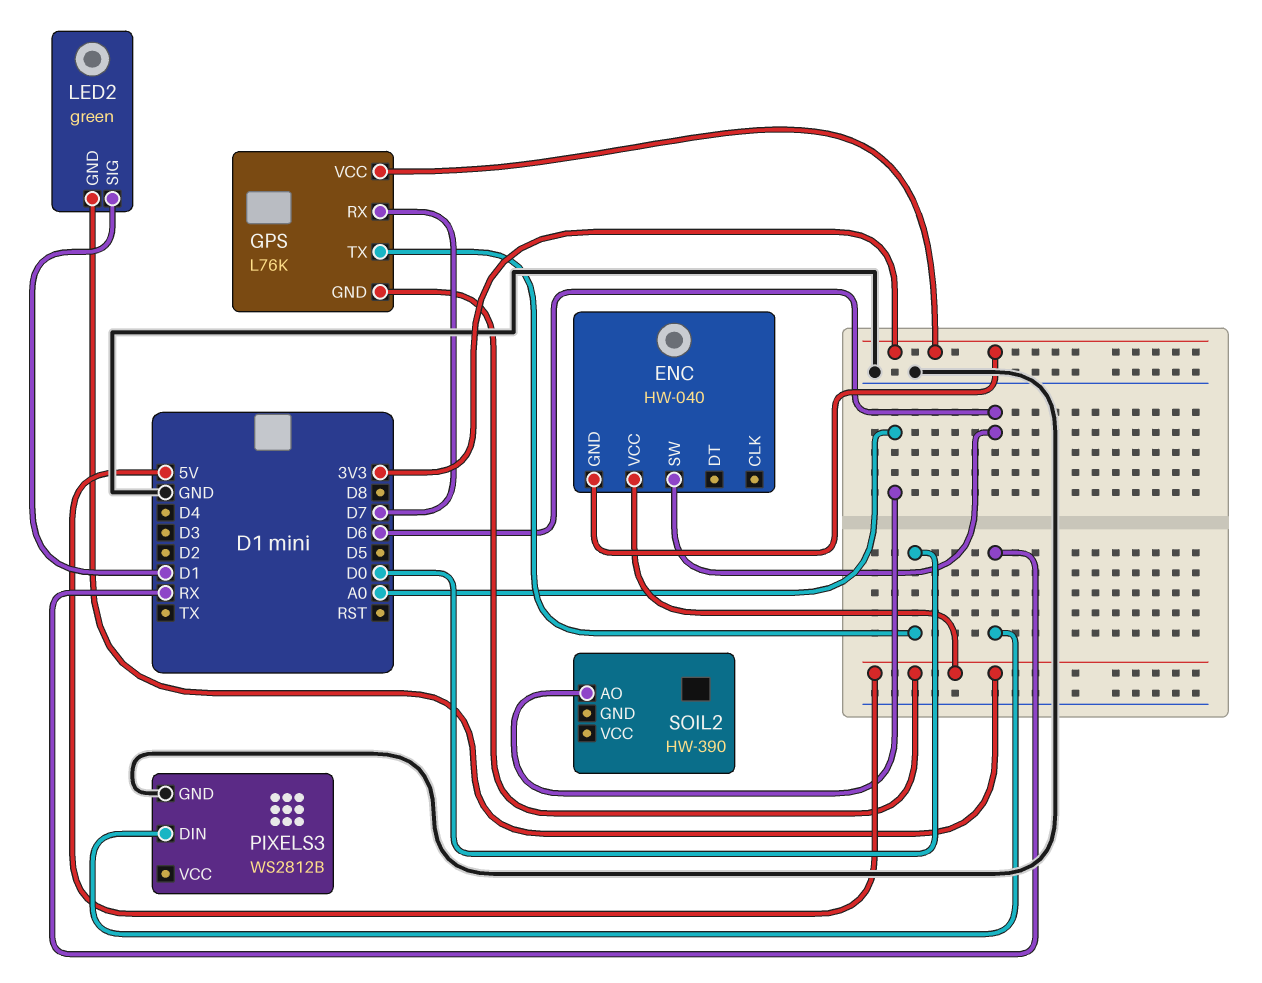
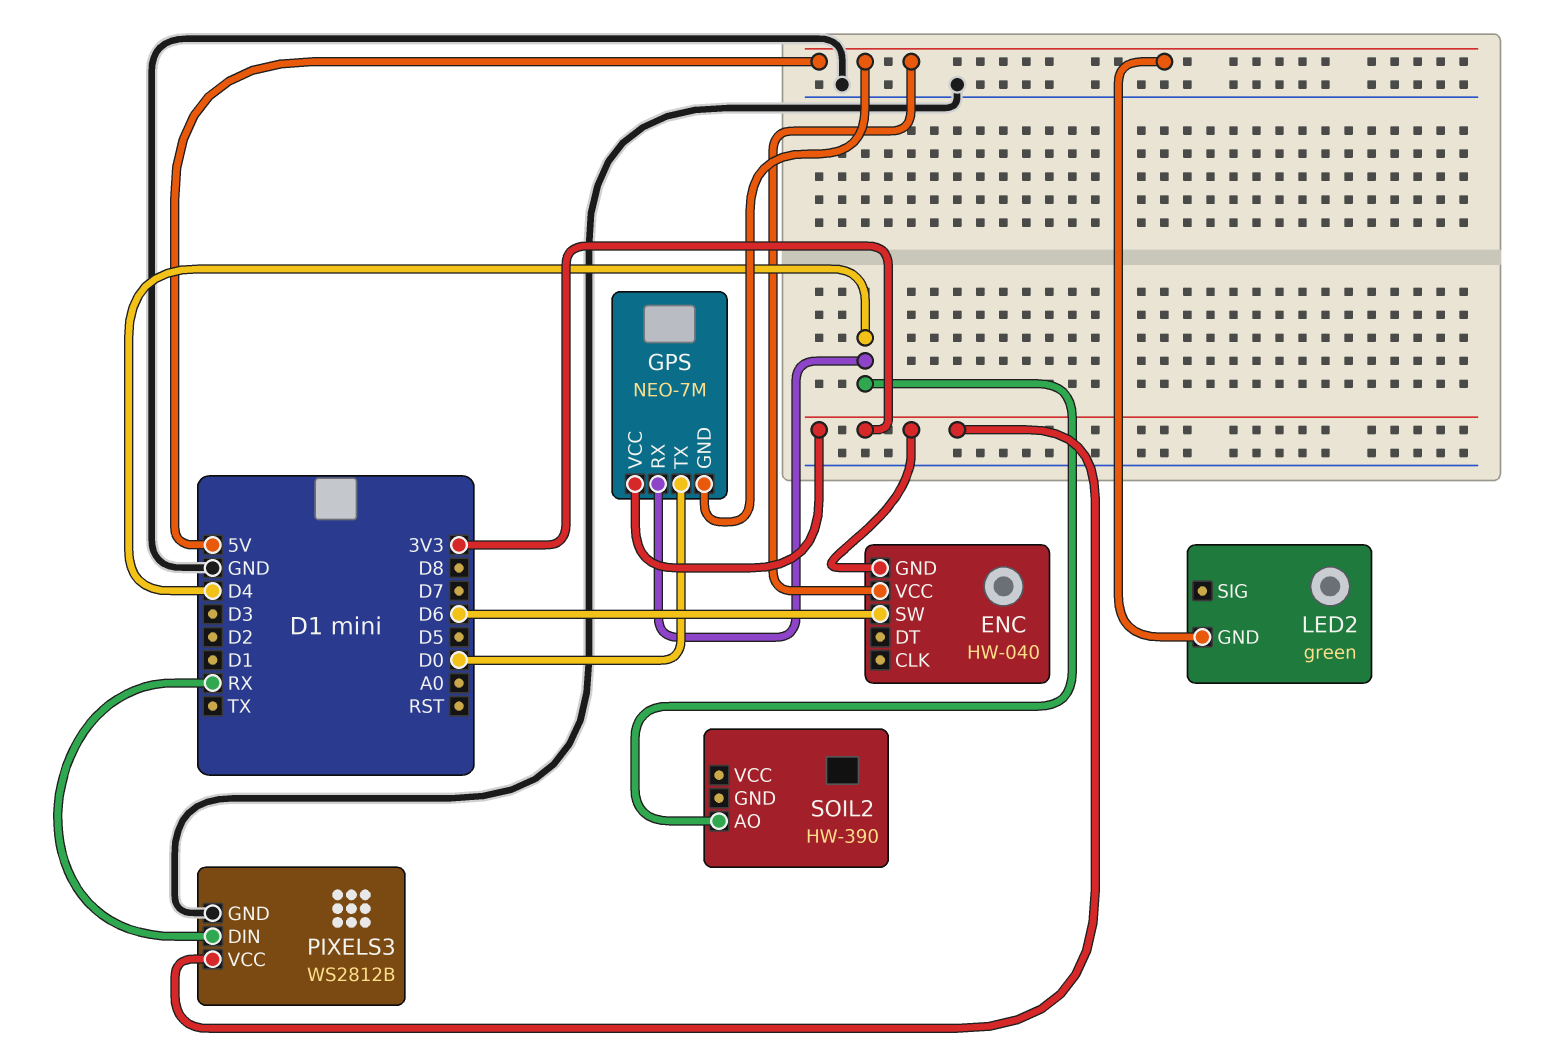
GPS: L76K -> NEO-7M
GPS pin RX: D7 -> D4
LED2 pin SIG: D1 -> none
PIXELS3 pin VCC: none -> 3V3
SOIL2 pin AO: A0 -> D4

